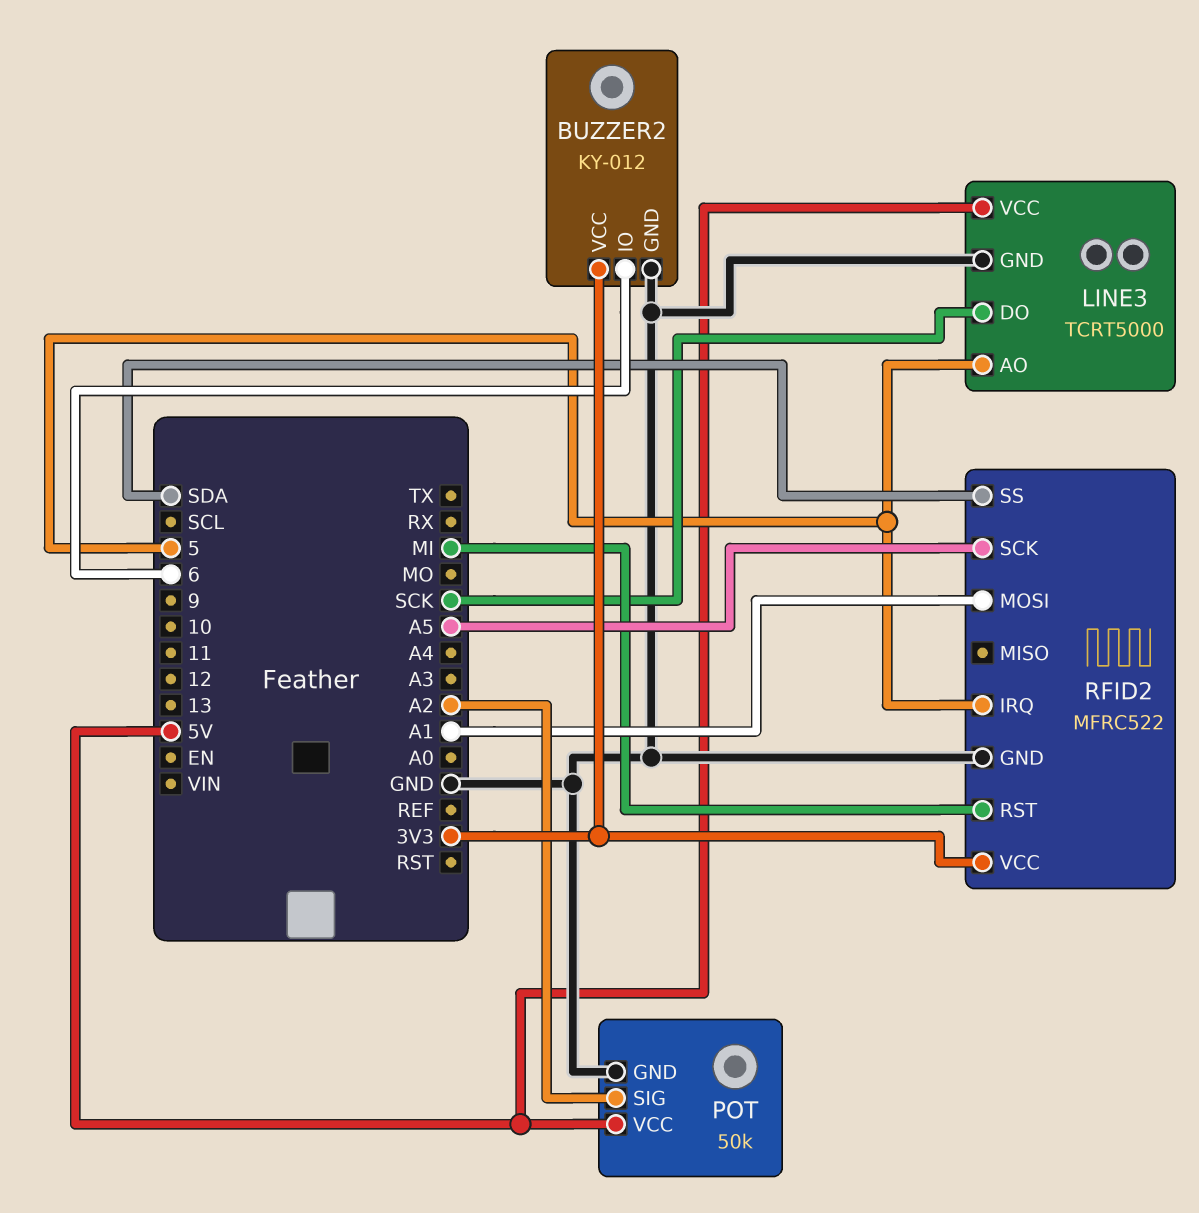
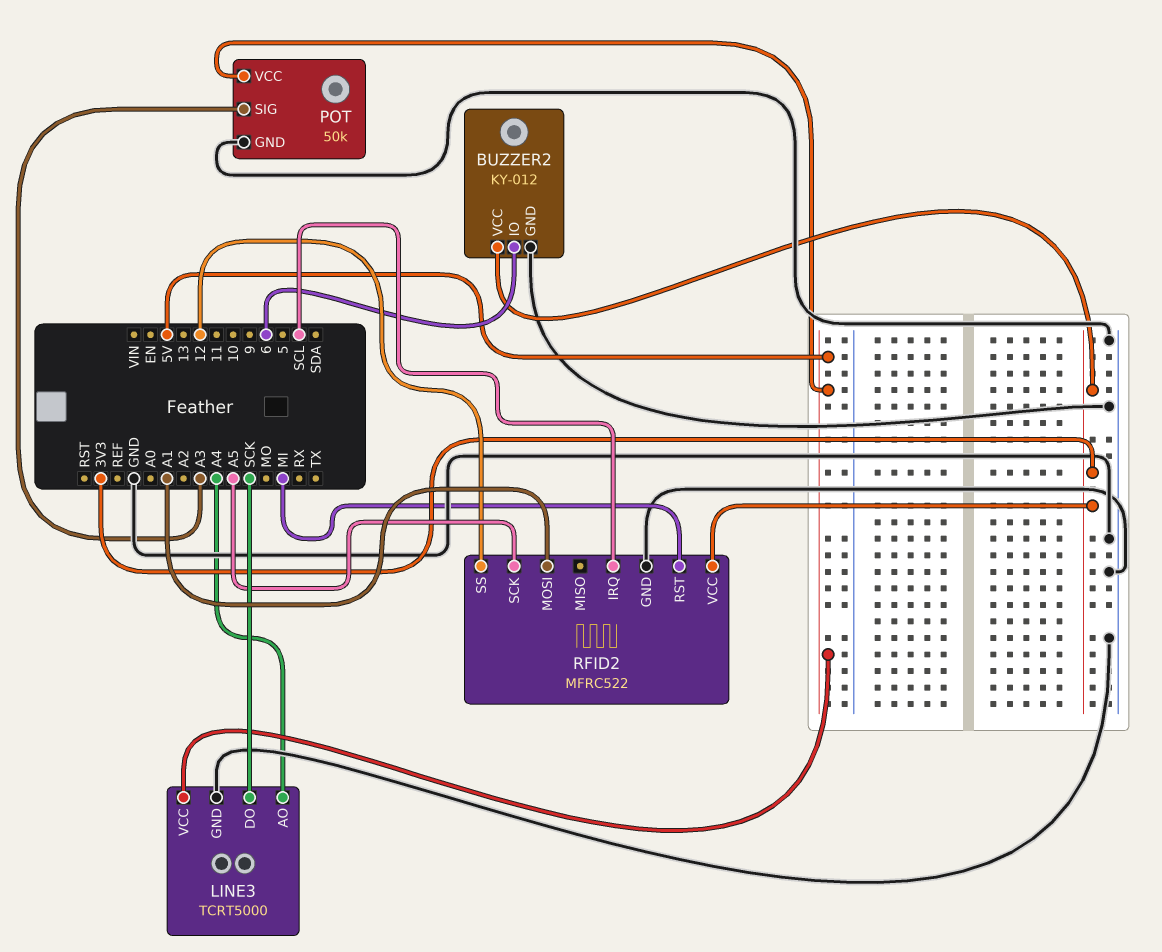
LINE3 pin AO: 5 -> A4
POT pin SIG: A2 -> A3
RFID2 pin IRQ: 5 -> SCL
RFID2 pin SS: SDA -> 12

